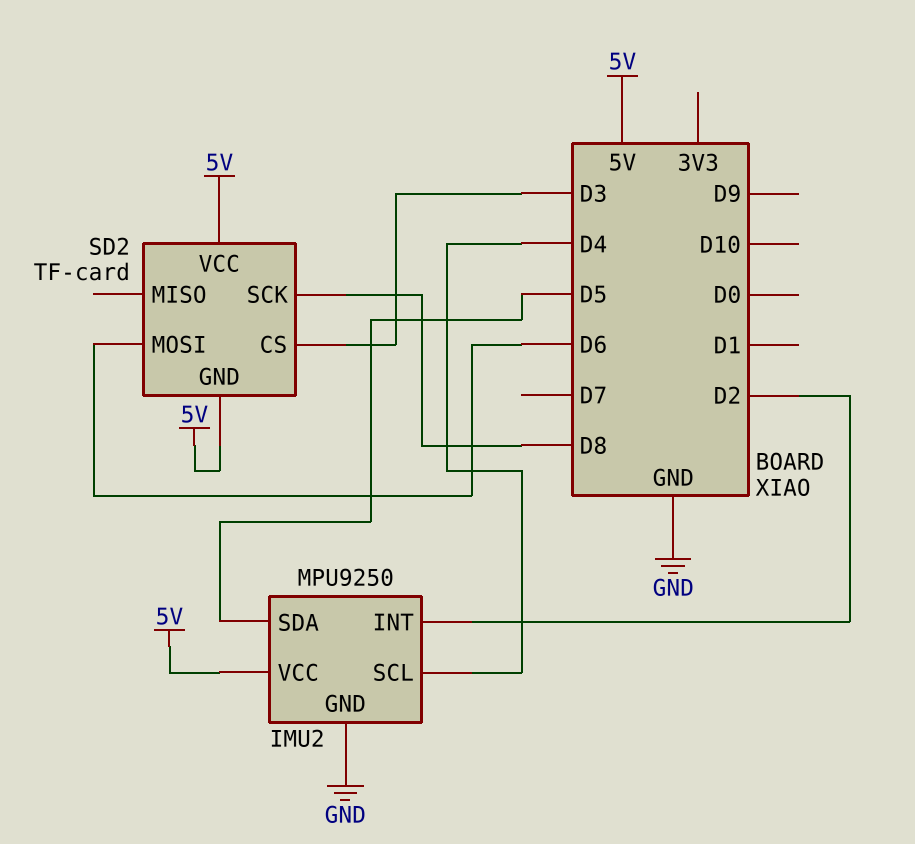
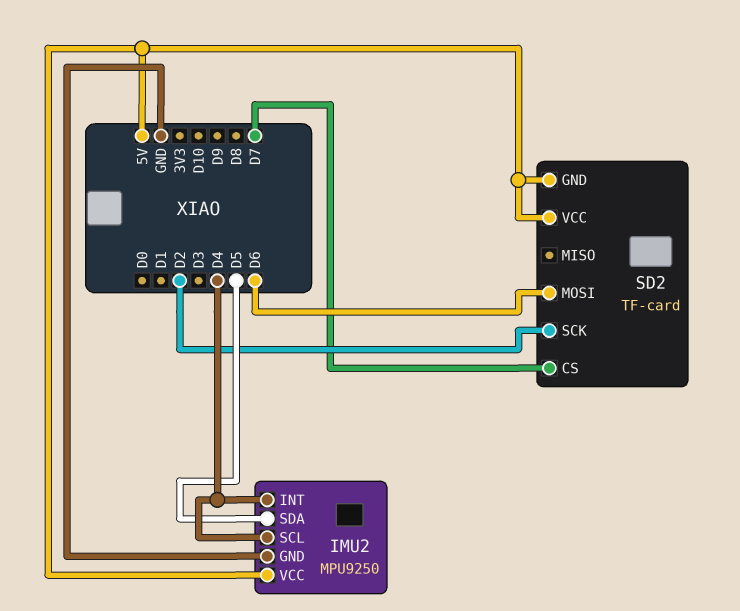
IMU2 pin INT: D2 -> D4
SD2 pin CS: D3 -> D7
SD2 pin SCK: D8 -> D2

